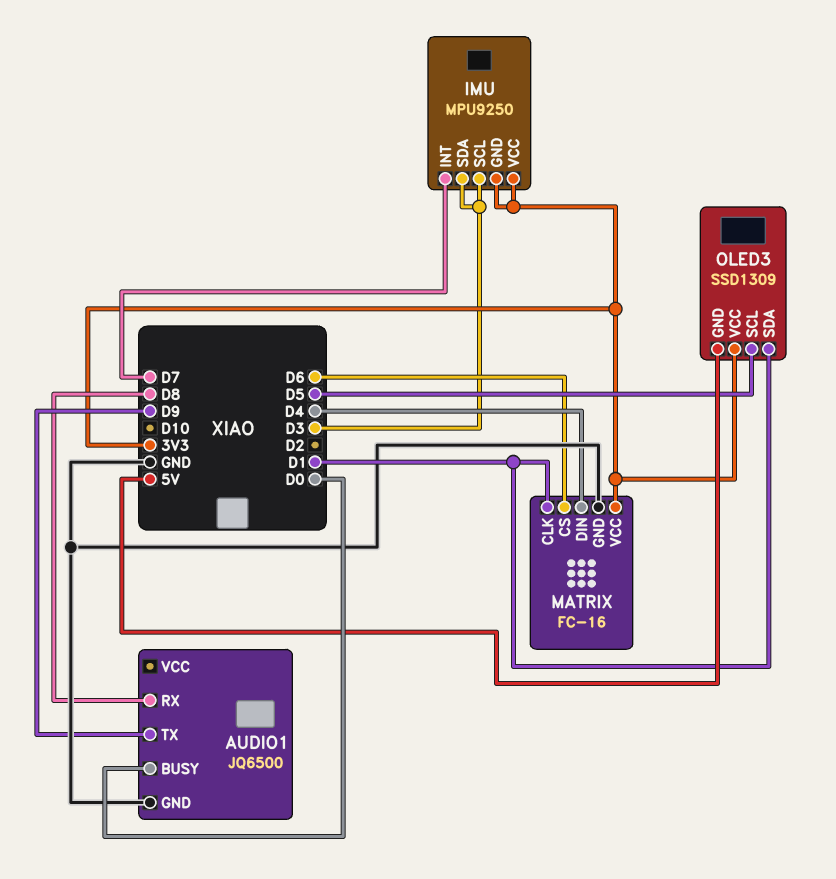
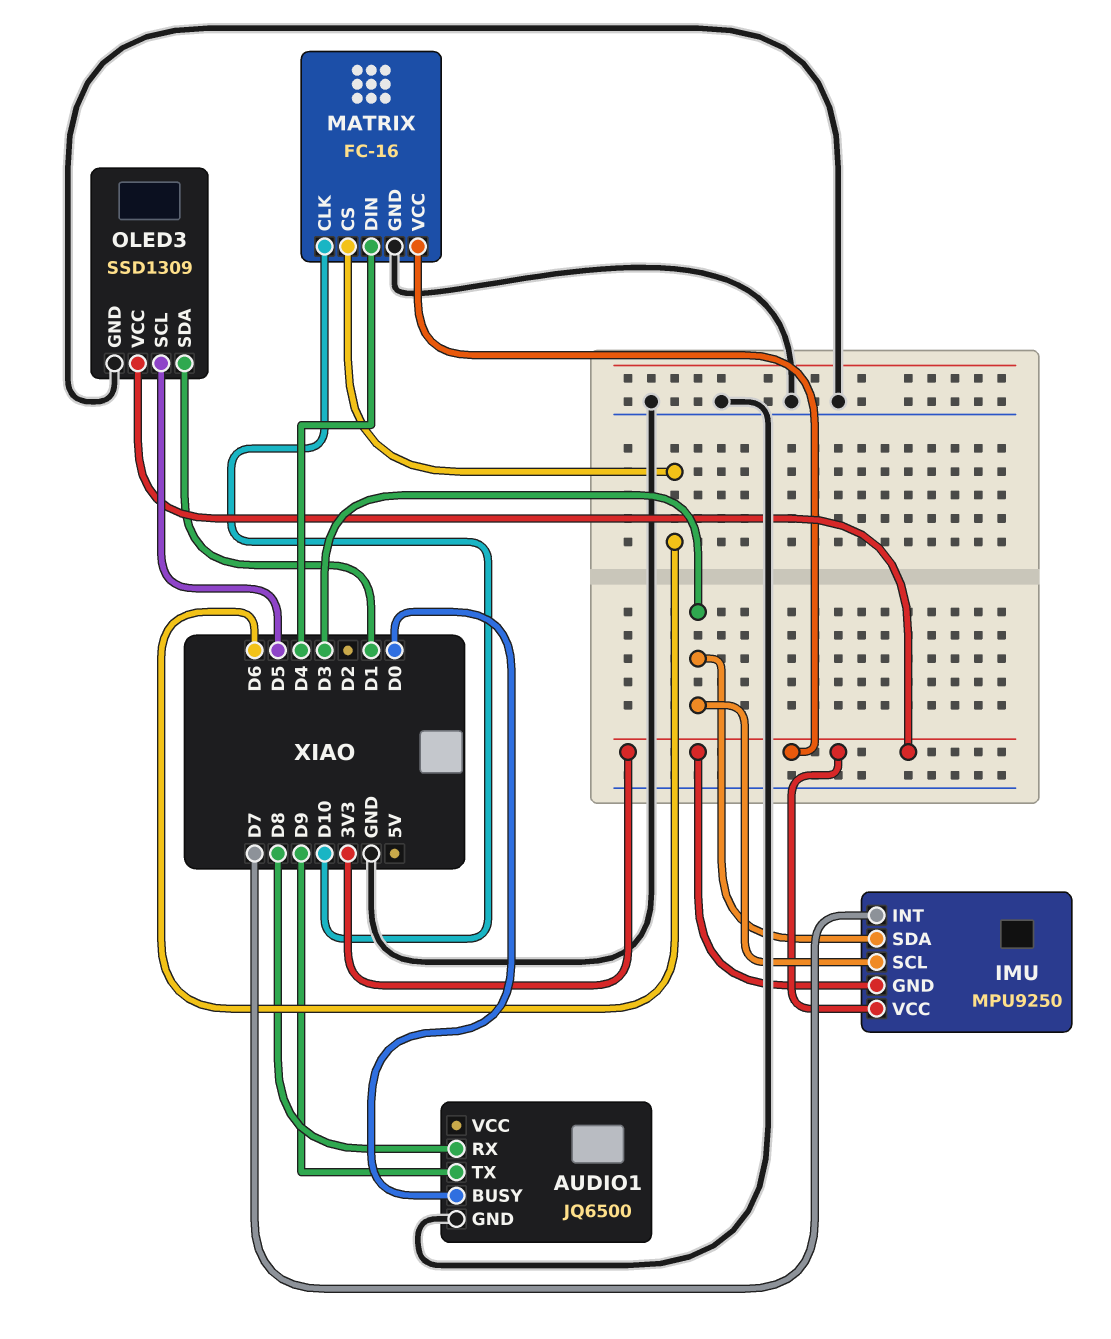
MATRIX pin CLK: D1 -> D10
OLED3 pin GND: 5V -> GND

